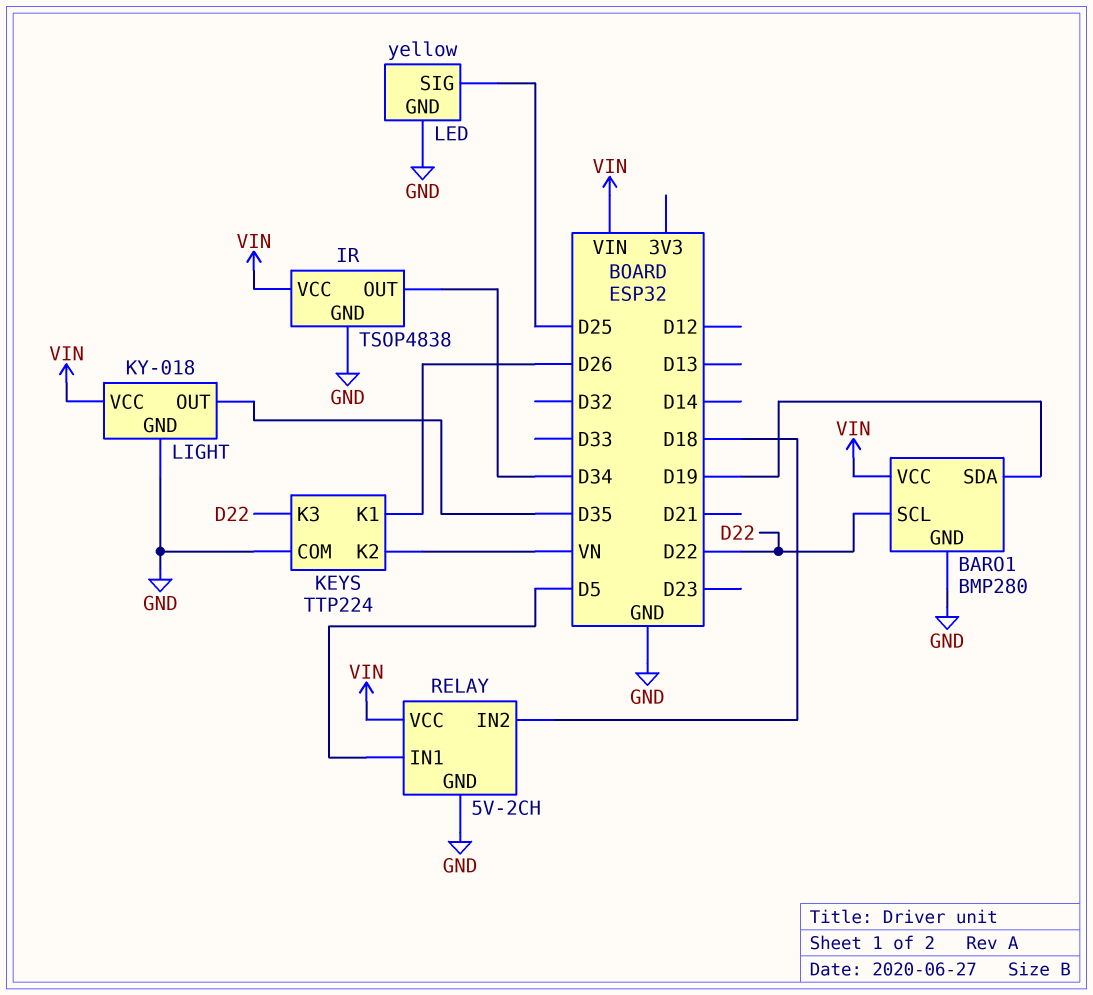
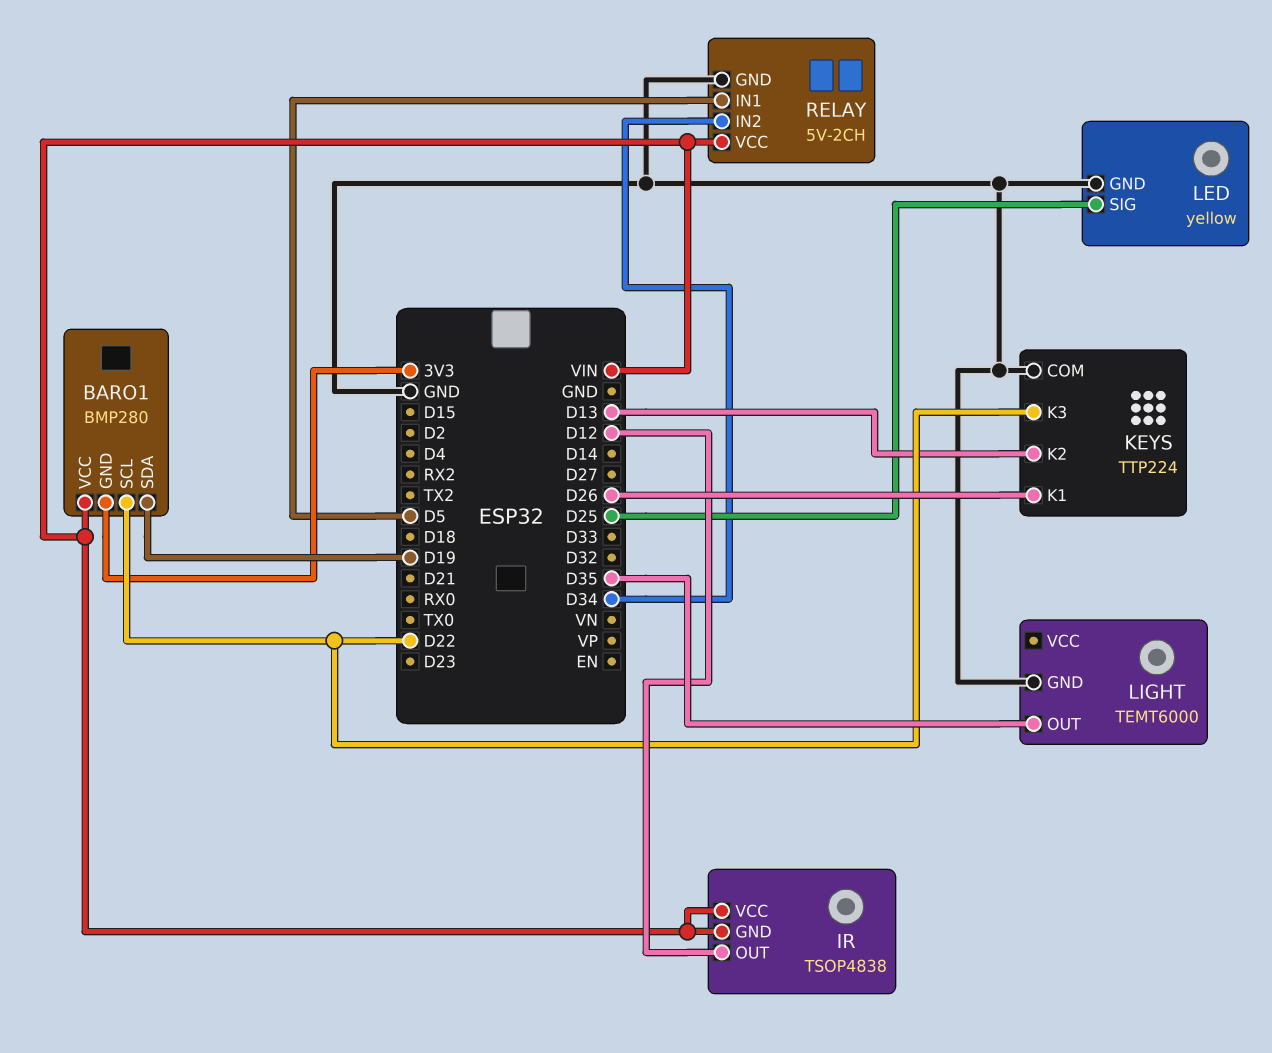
BARO1 pin GND: GND -> 3V3
IR pin GND: GND -> VIN
IR pin OUT: D34 -> D12
KEYS pin K2: VN -> D13
LIGHT: KY-018 -> TEMT6000
LIGHT pin VCC: VIN -> none
RELAY pin IN2: D18 -> D34

